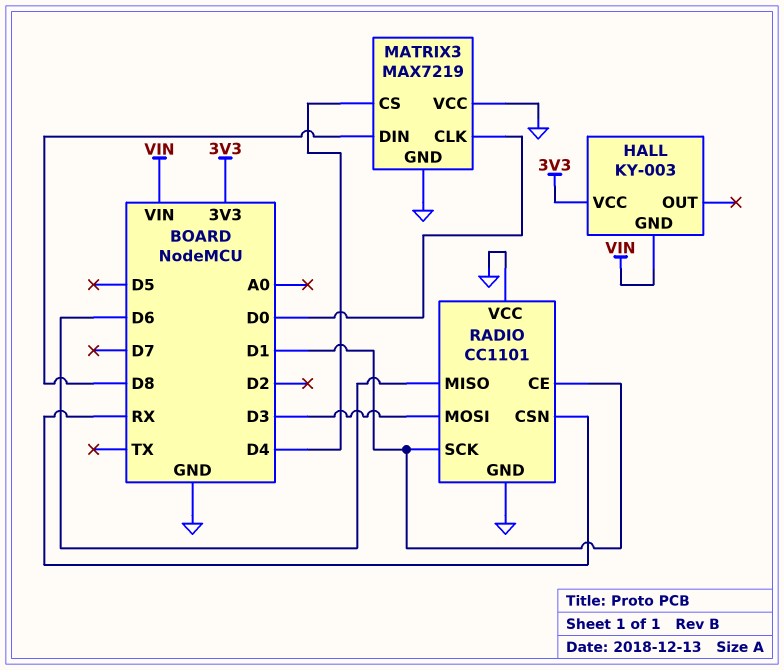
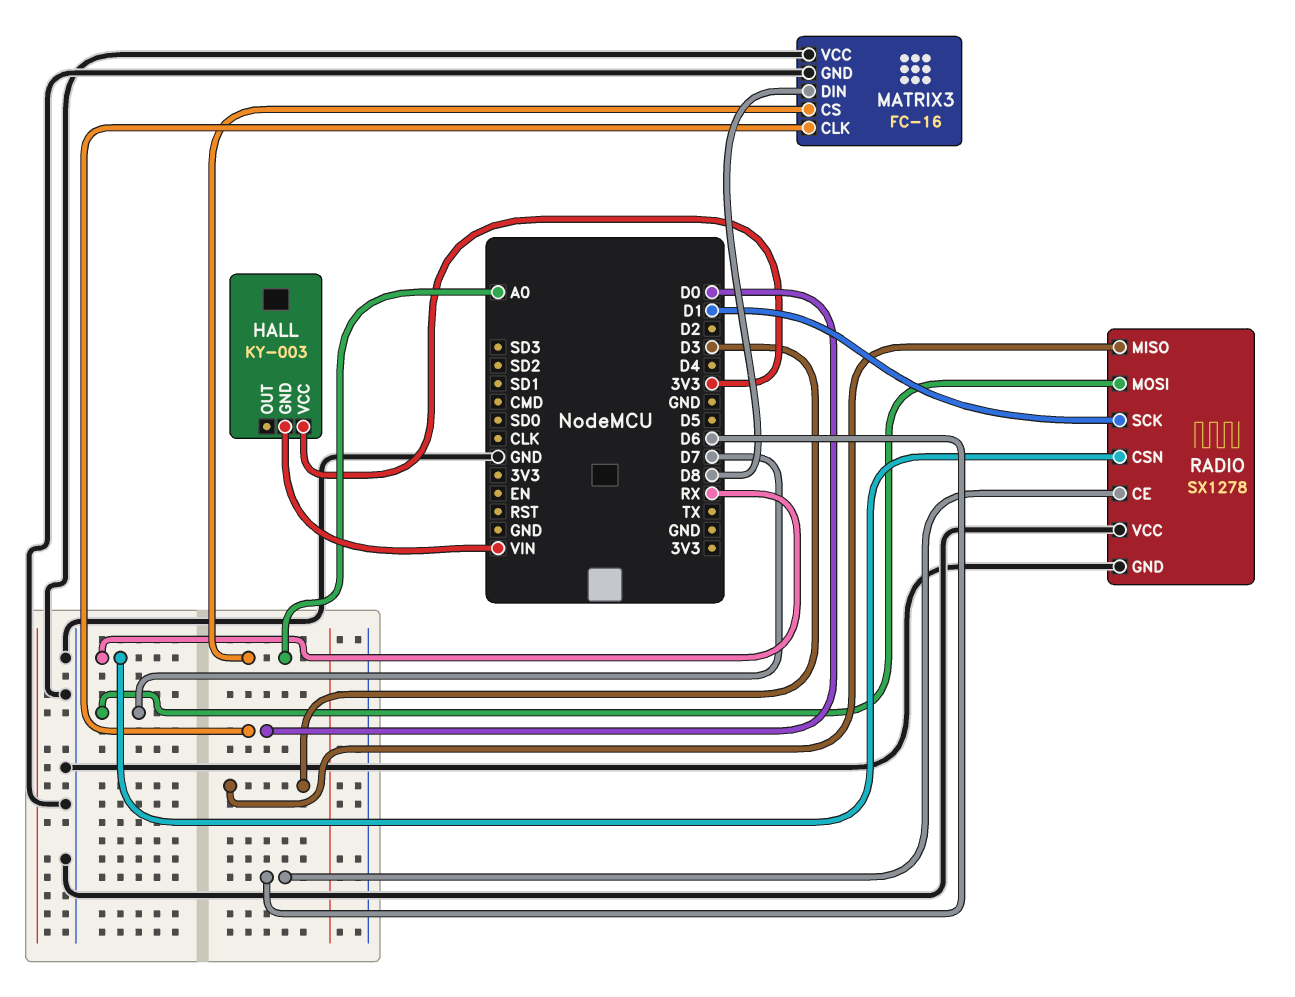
MATRIX3: MAX7219 -> FC-16
MATRIX3 pin CS: D4 -> A0
RADIO: CC1101 -> SX1278
RADIO pin CE: D1 -> D6
RADIO pin MISO: D6 -> D3
RADIO pin MOSI: D3 -> D7

